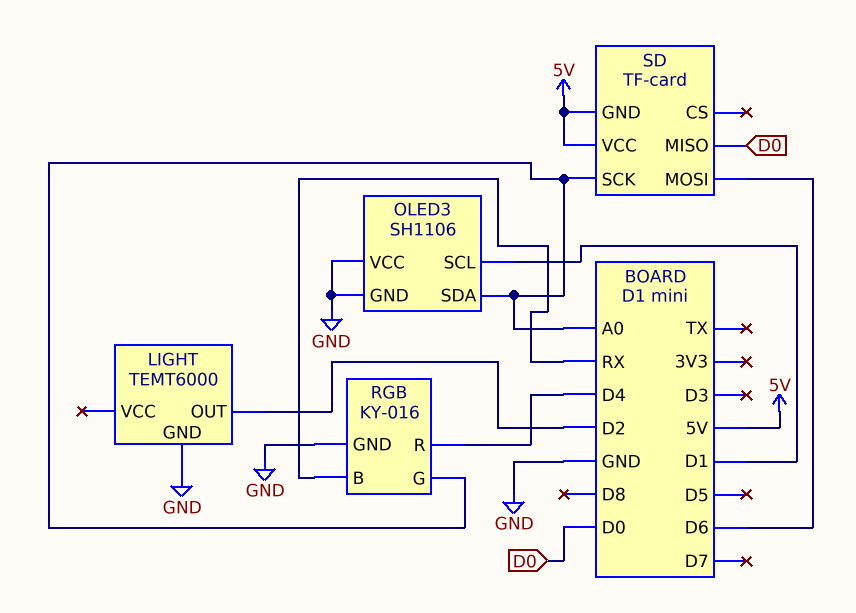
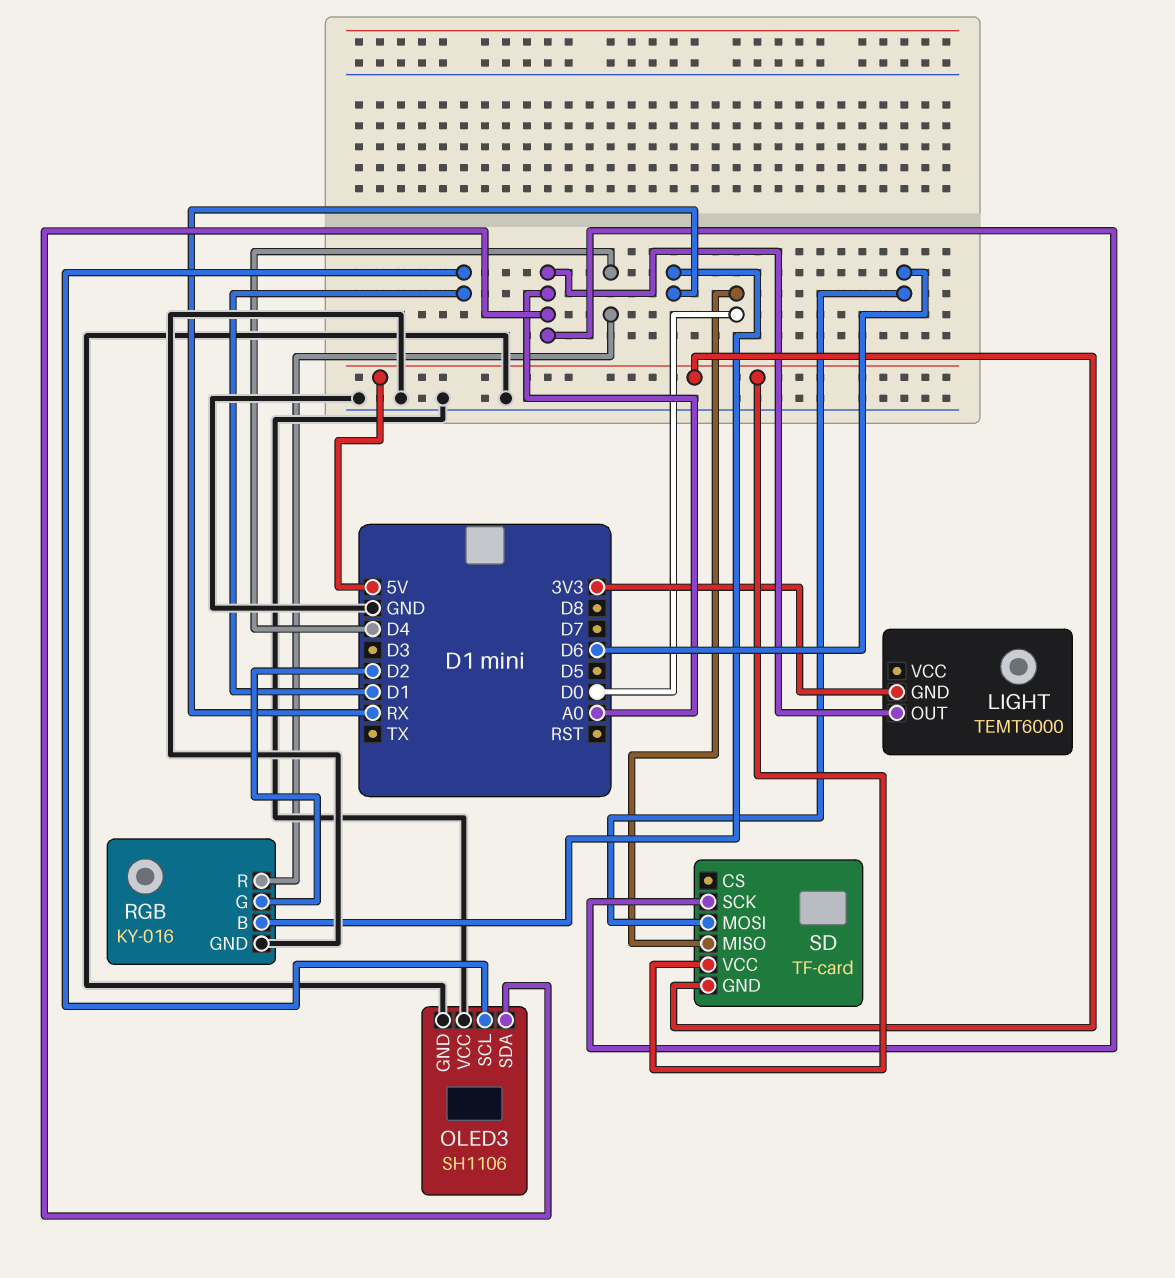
LIGHT pin GND: GND -> 3V3
LIGHT pin OUT: D2 -> A0
RGB pin G: A0 -> D2

